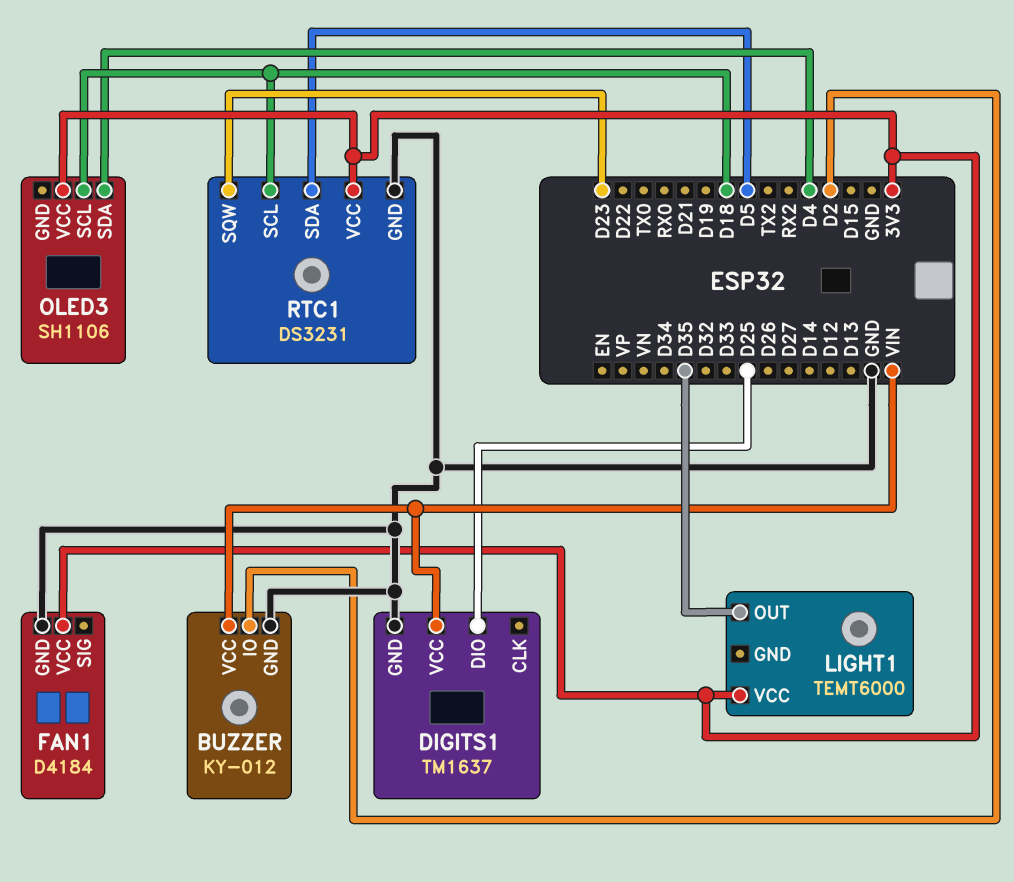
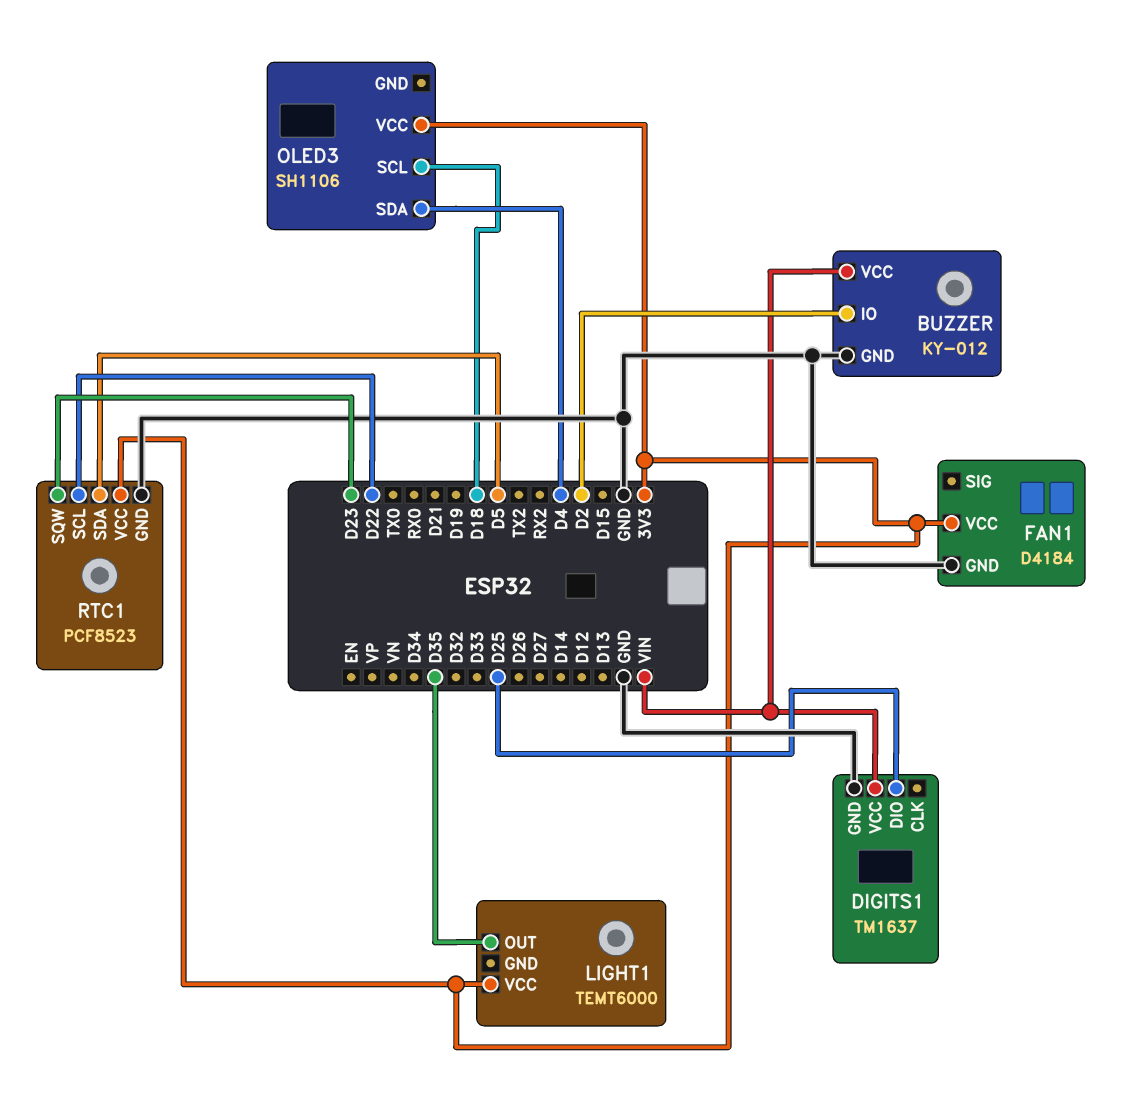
RTC1: DS3231 -> PCF8523
RTC1 pin SCL: D18 -> D22

